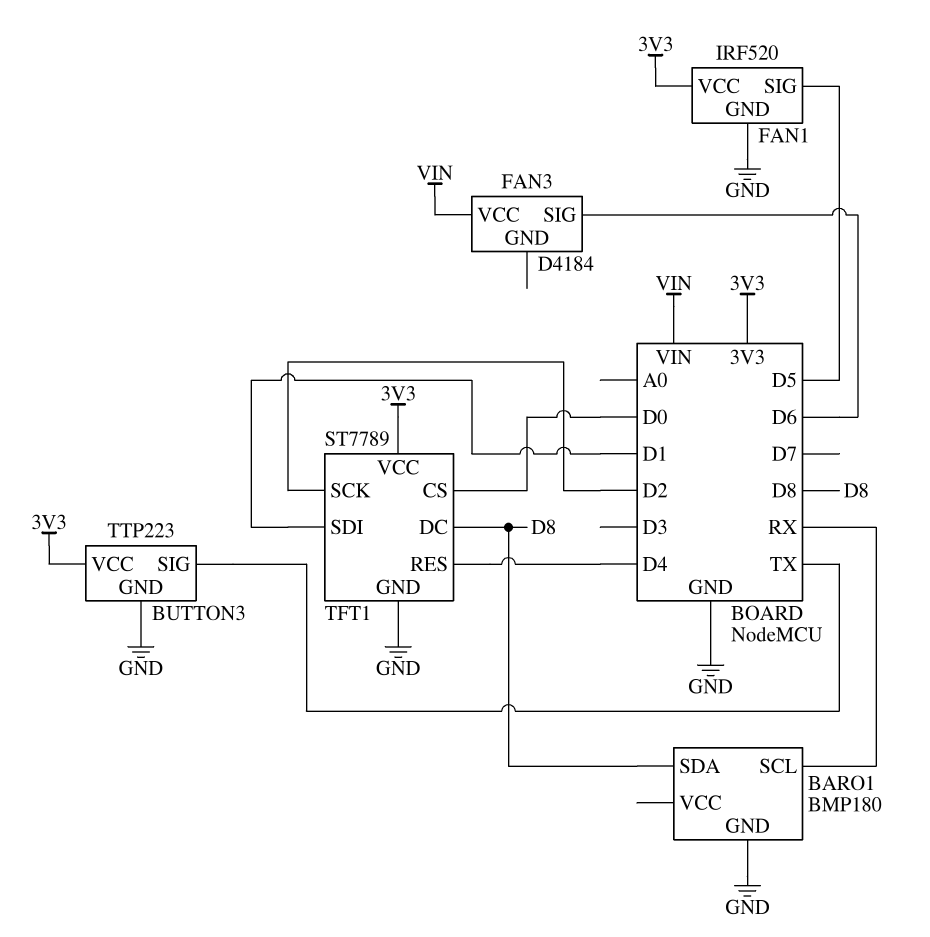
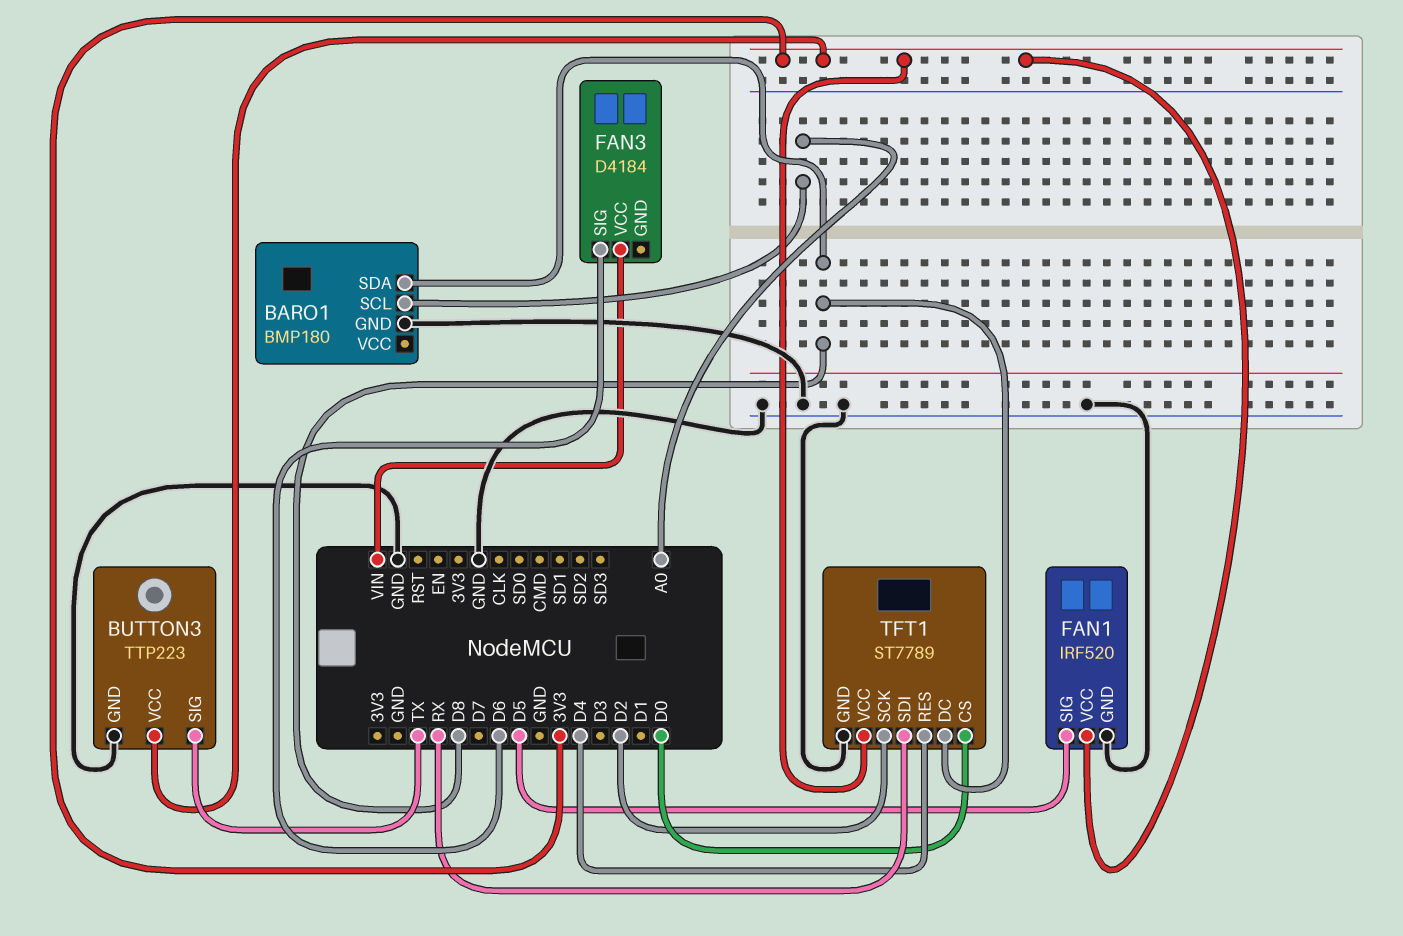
BARO1 pin SCL: RX -> A0
TFT1 pin SDI: D1 -> RX

